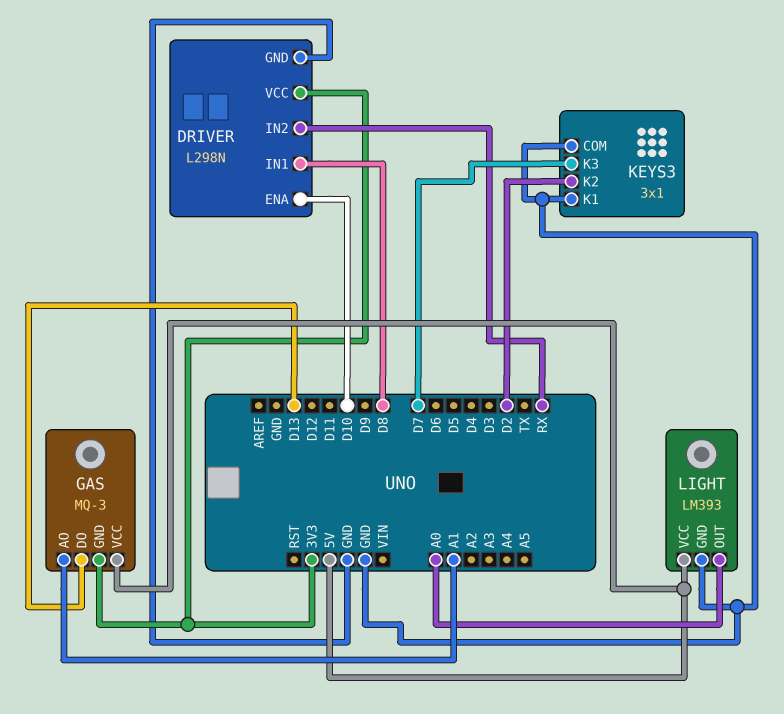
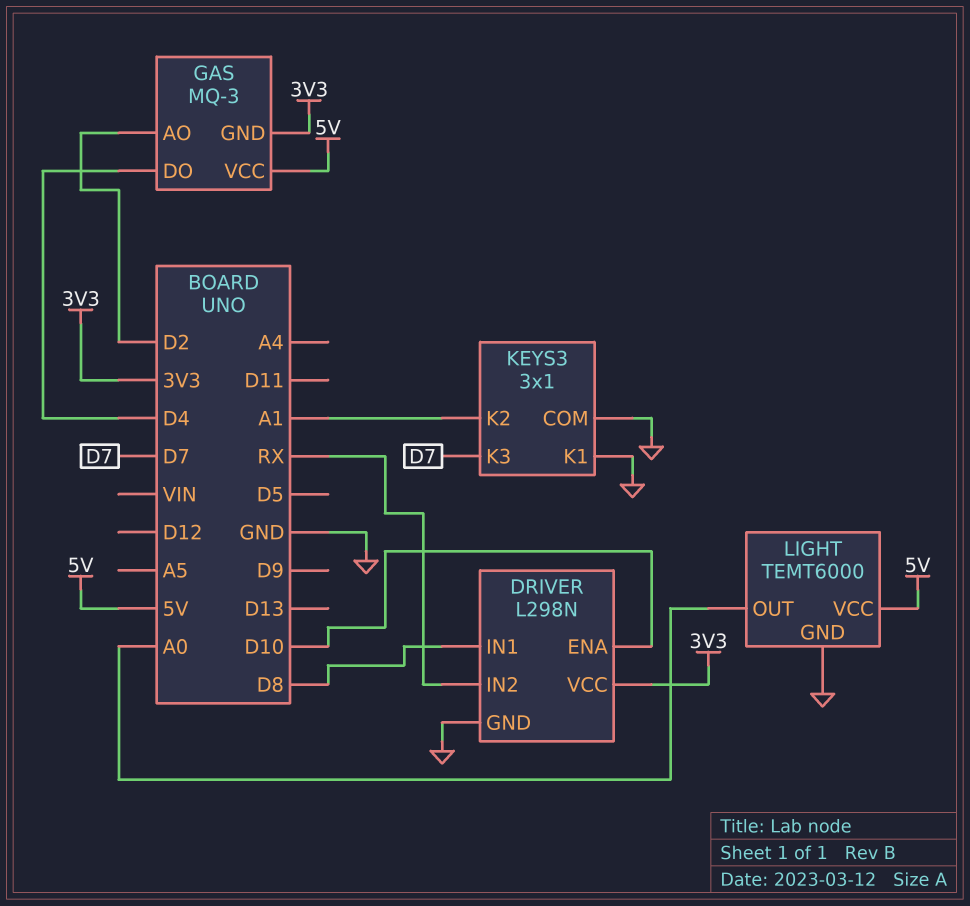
GAS pin AO: A1 -> D2
GAS pin DO: D13 -> D4
KEYS3 pin K2: D2 -> A1
LIGHT: LM393 -> TEMT6000

